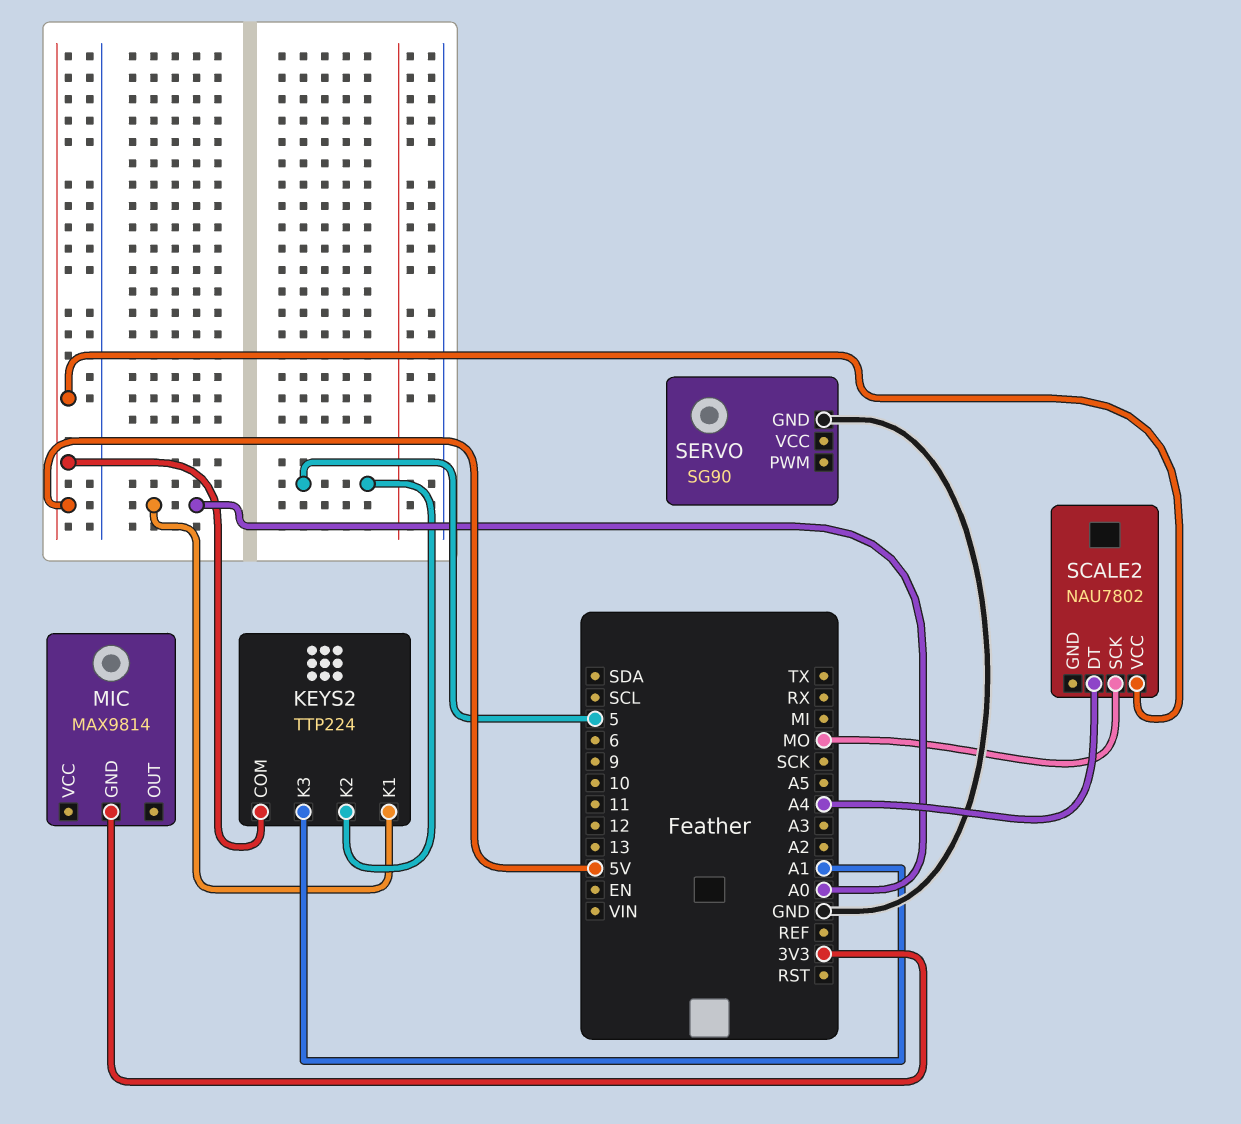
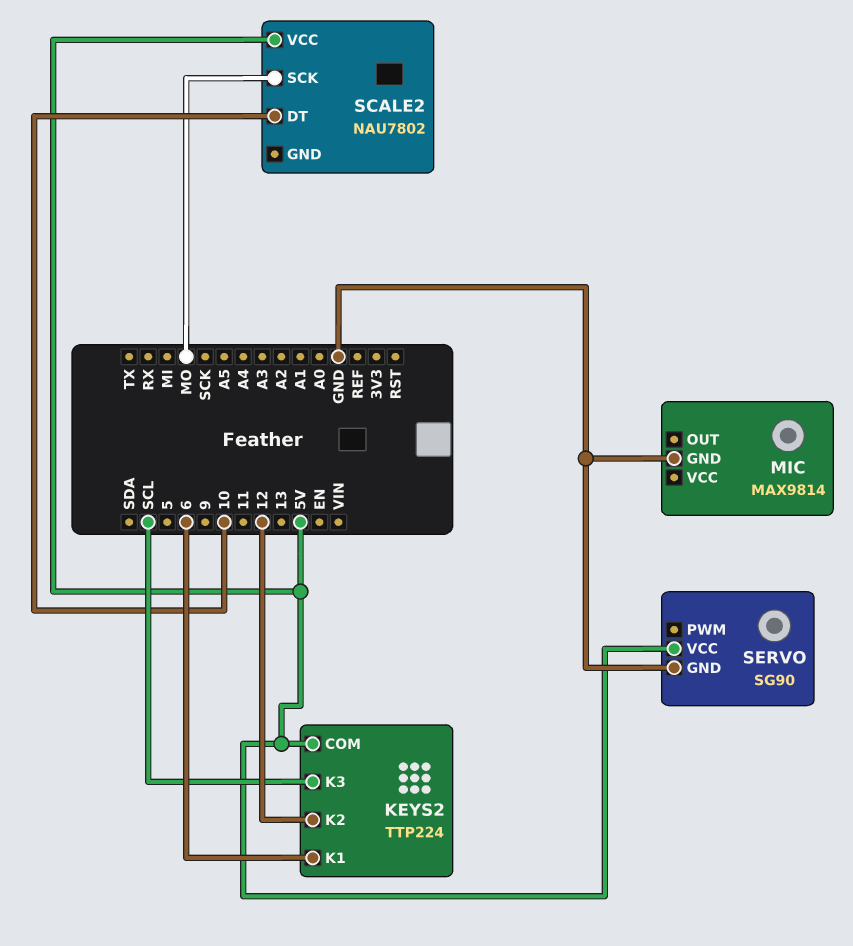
KEYS2 pin K1: A0 -> 6
KEYS2 pin K2: 5 -> 12
KEYS2 pin K3: A1 -> SCL
MIC pin GND: 3V3 -> GND
SCALE2 pin DT: A4 -> 10
SERVO pin VCC: none -> 5V

